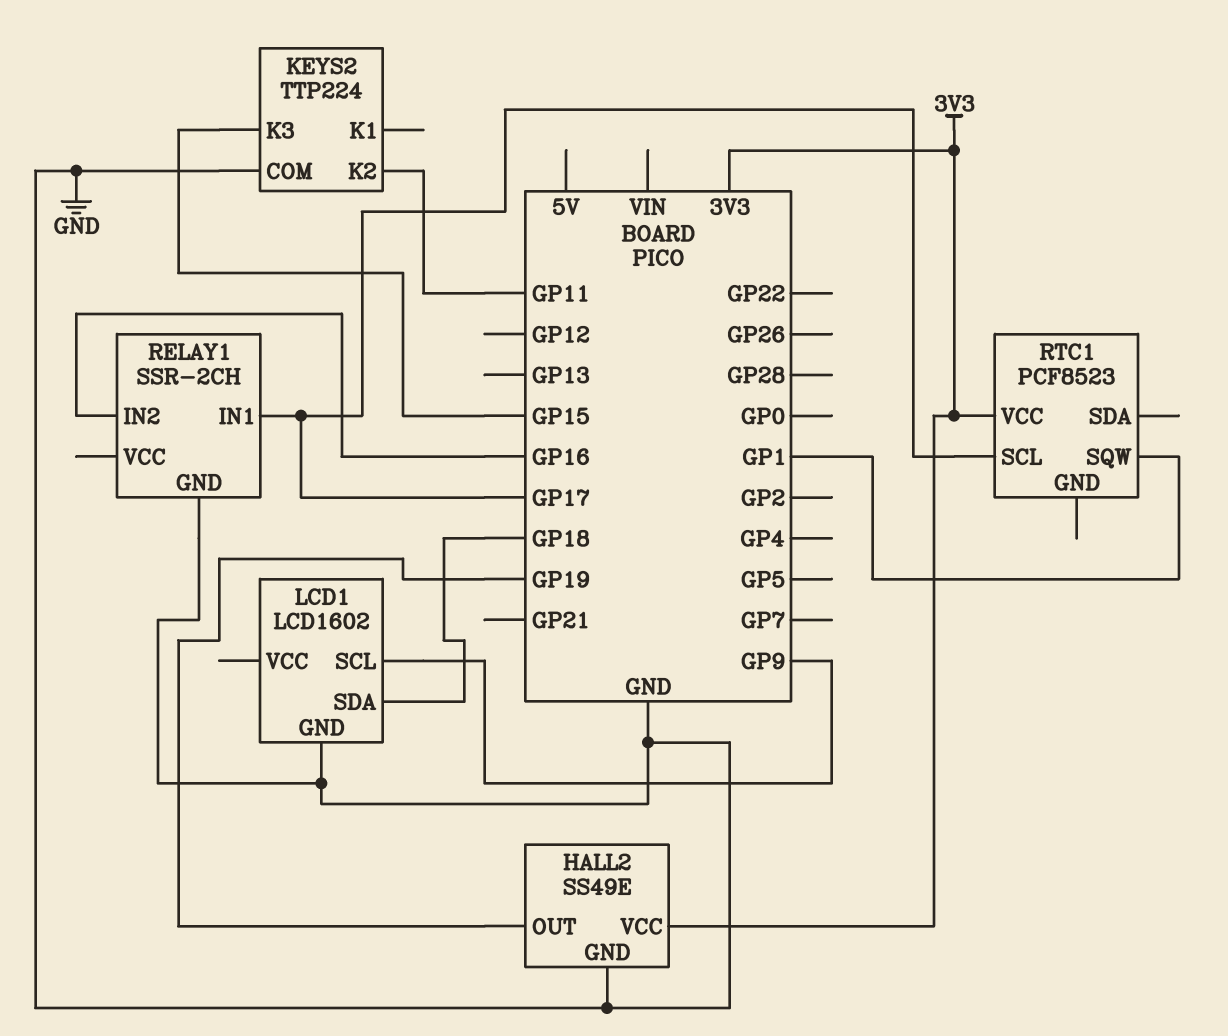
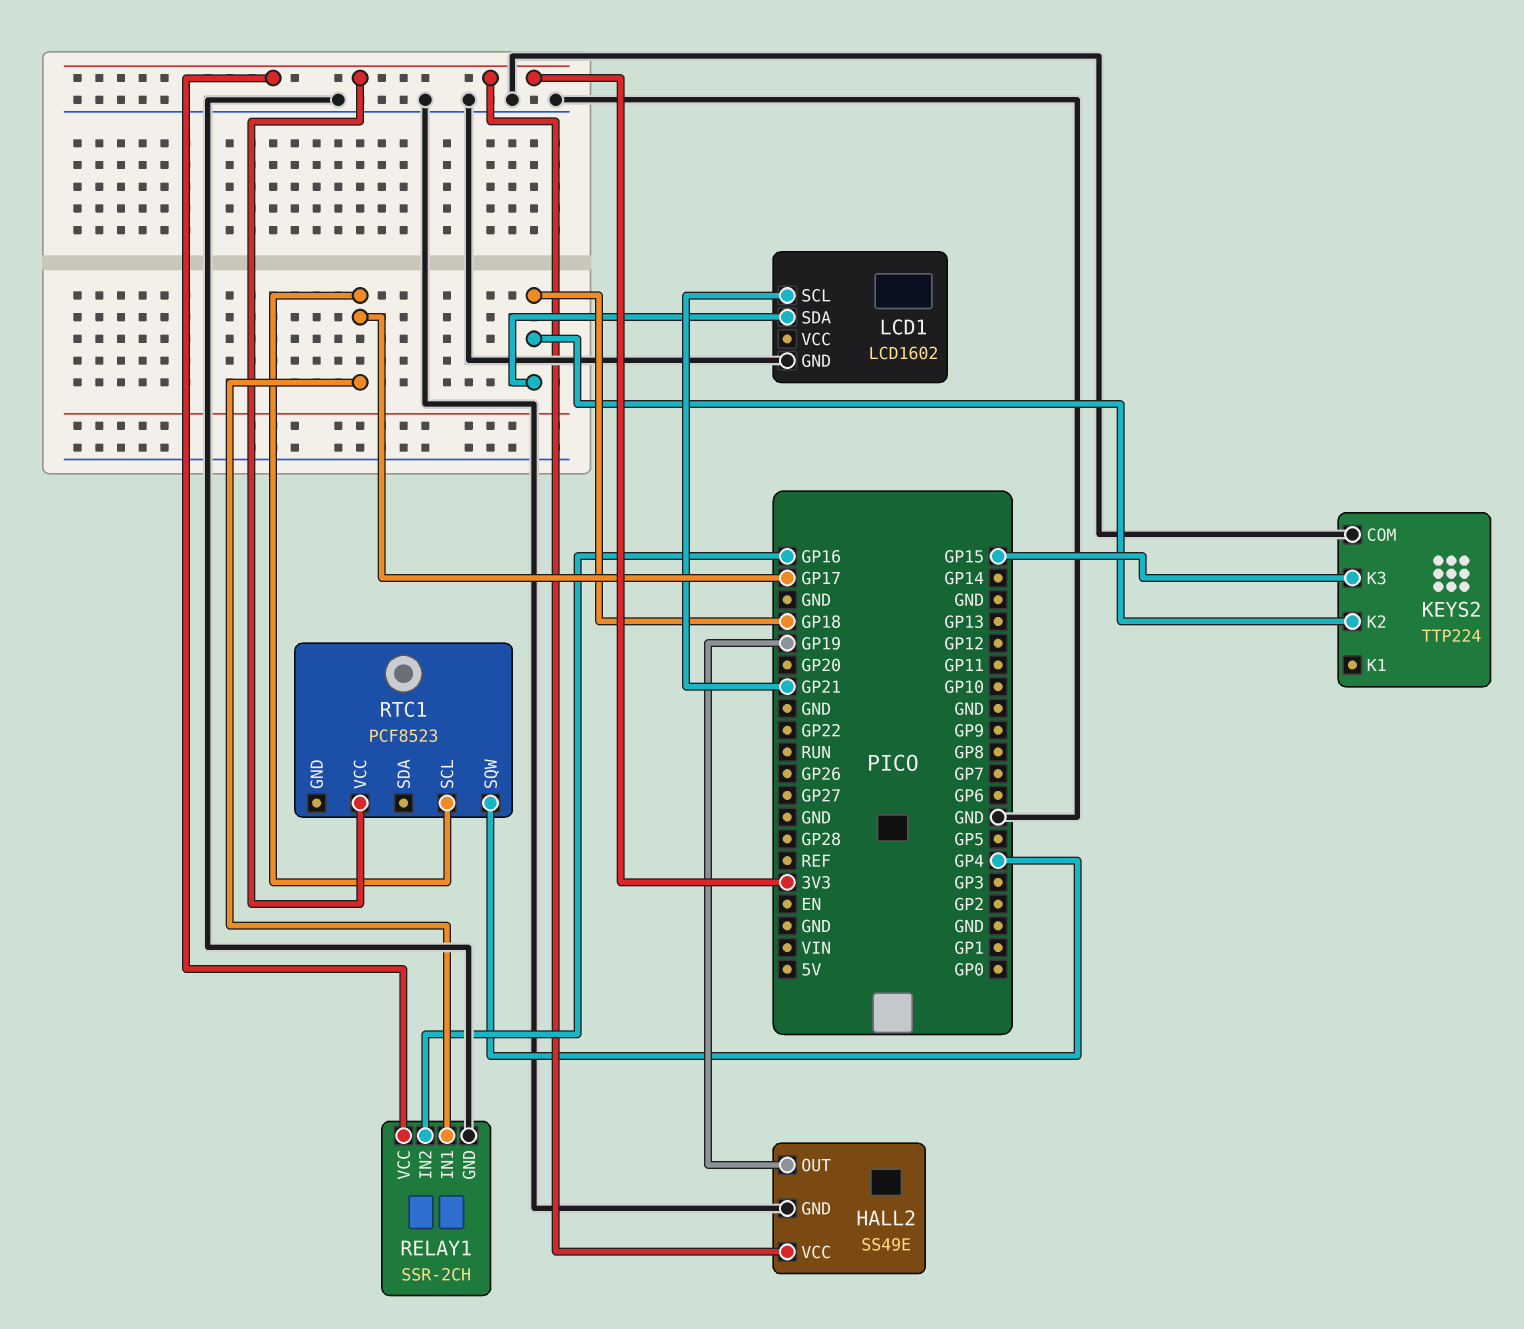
KEYS2 pin K2: GP11 -> GP18
LCD1 pin SCL: GP9 -> GP21
RELAY1 pin VCC: none -> 3V3
RTC1 pin SQW: GP1 -> GP4

